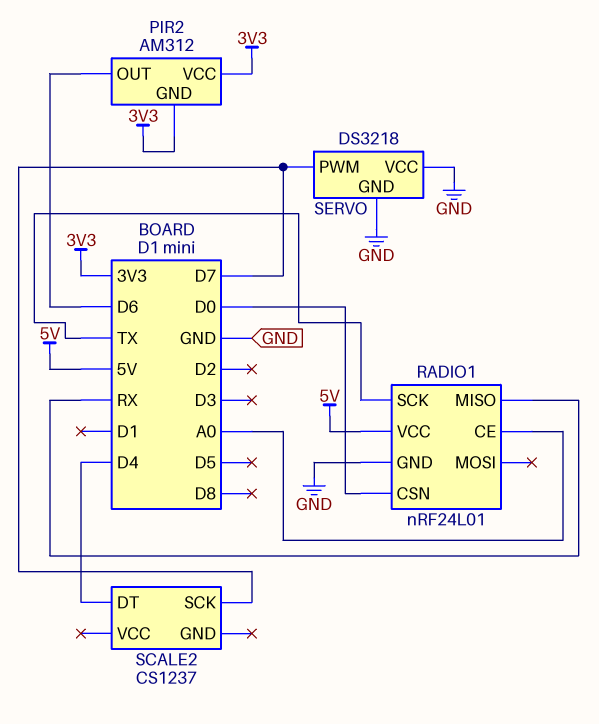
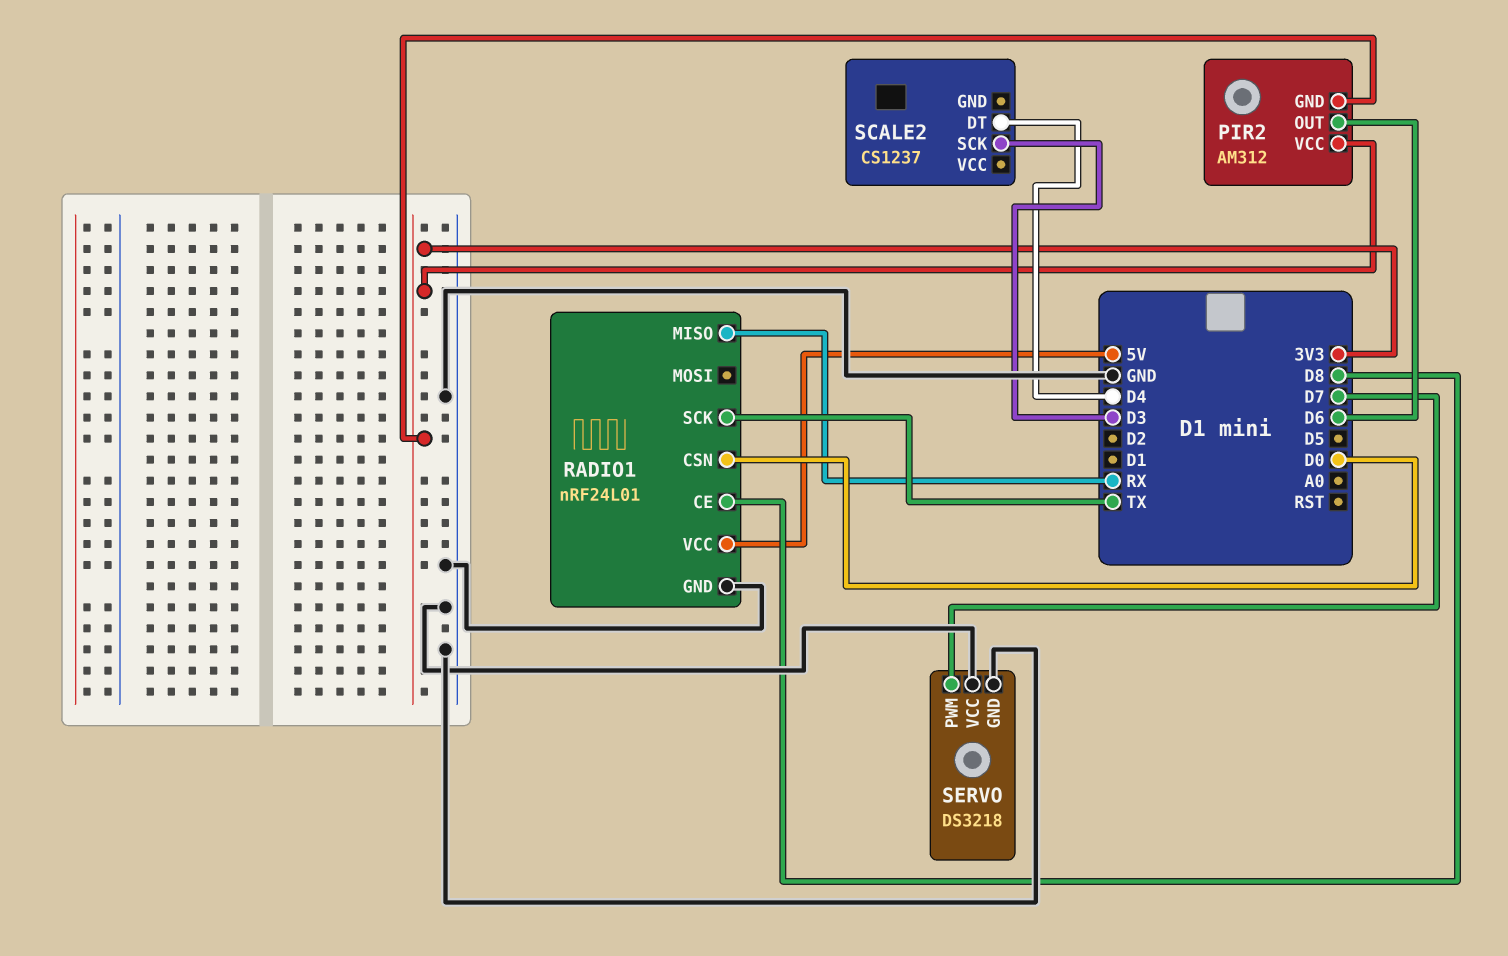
RADIO1 pin CE: A0 -> D8
SCALE2 pin SCK: D7 -> D3

